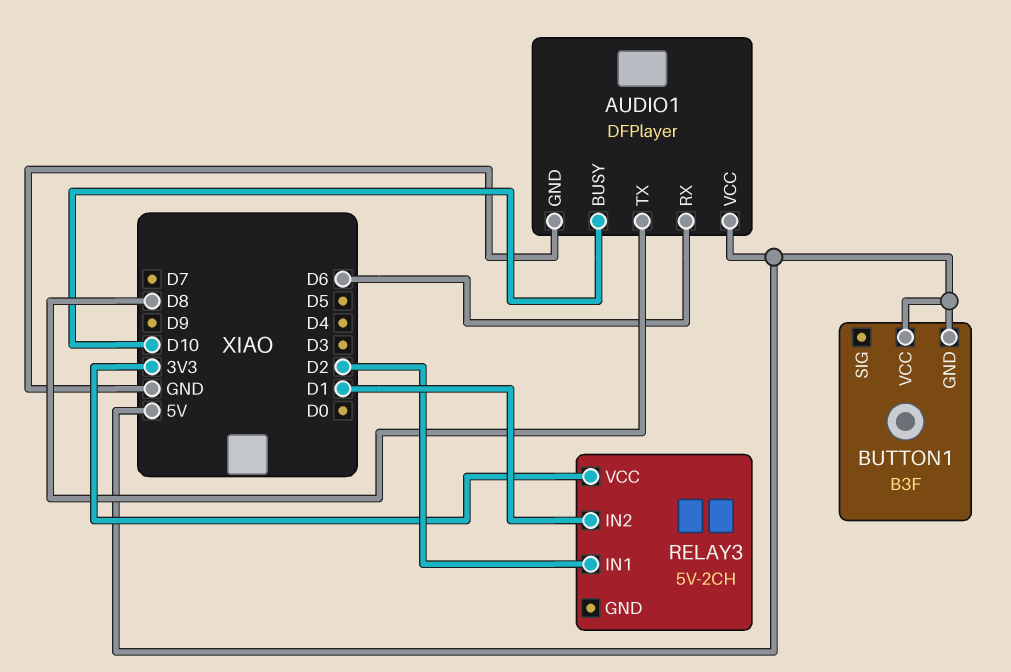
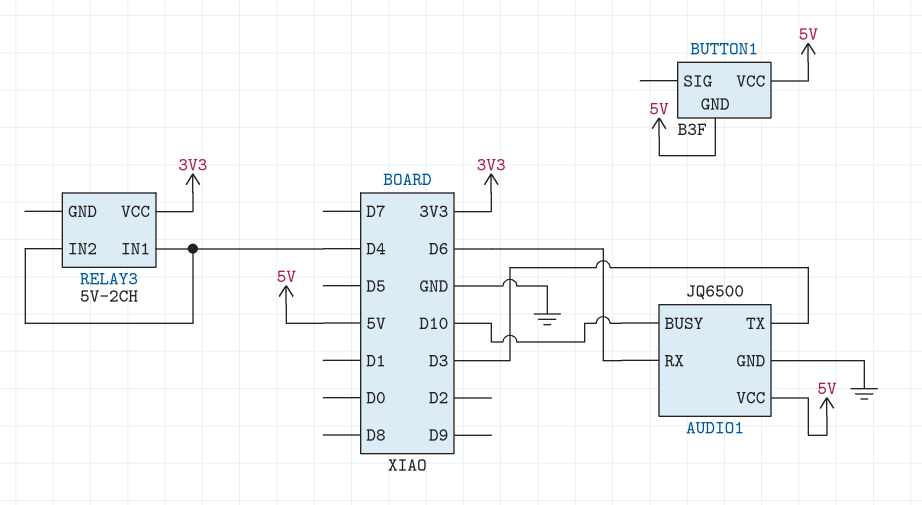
AUDIO1: DFPlayer -> JQ6500
AUDIO1 pin TX: D8 -> D3
RELAY3 pin IN1: D2 -> D4
RELAY3 pin IN2: D1 -> D4

